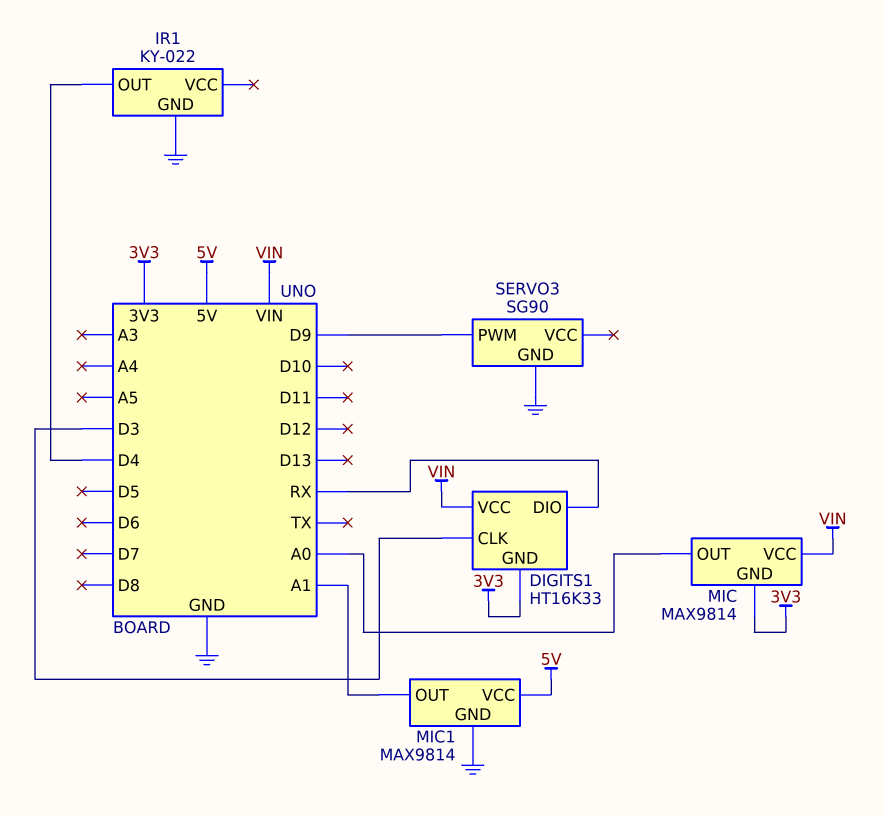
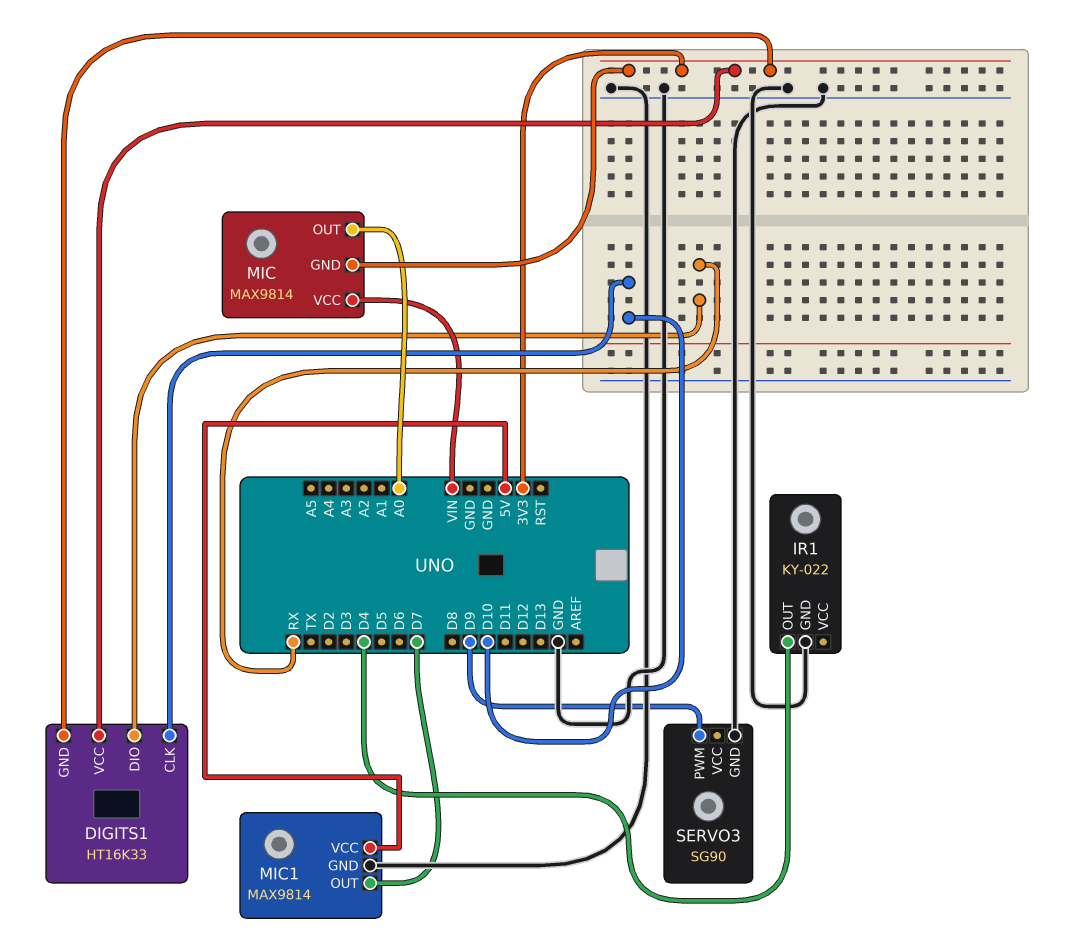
DIGITS1 pin CLK: D3 -> D10
DIGITS1 pin VCC: VIN -> 3V3
MIC1 pin OUT: A1 -> D7

